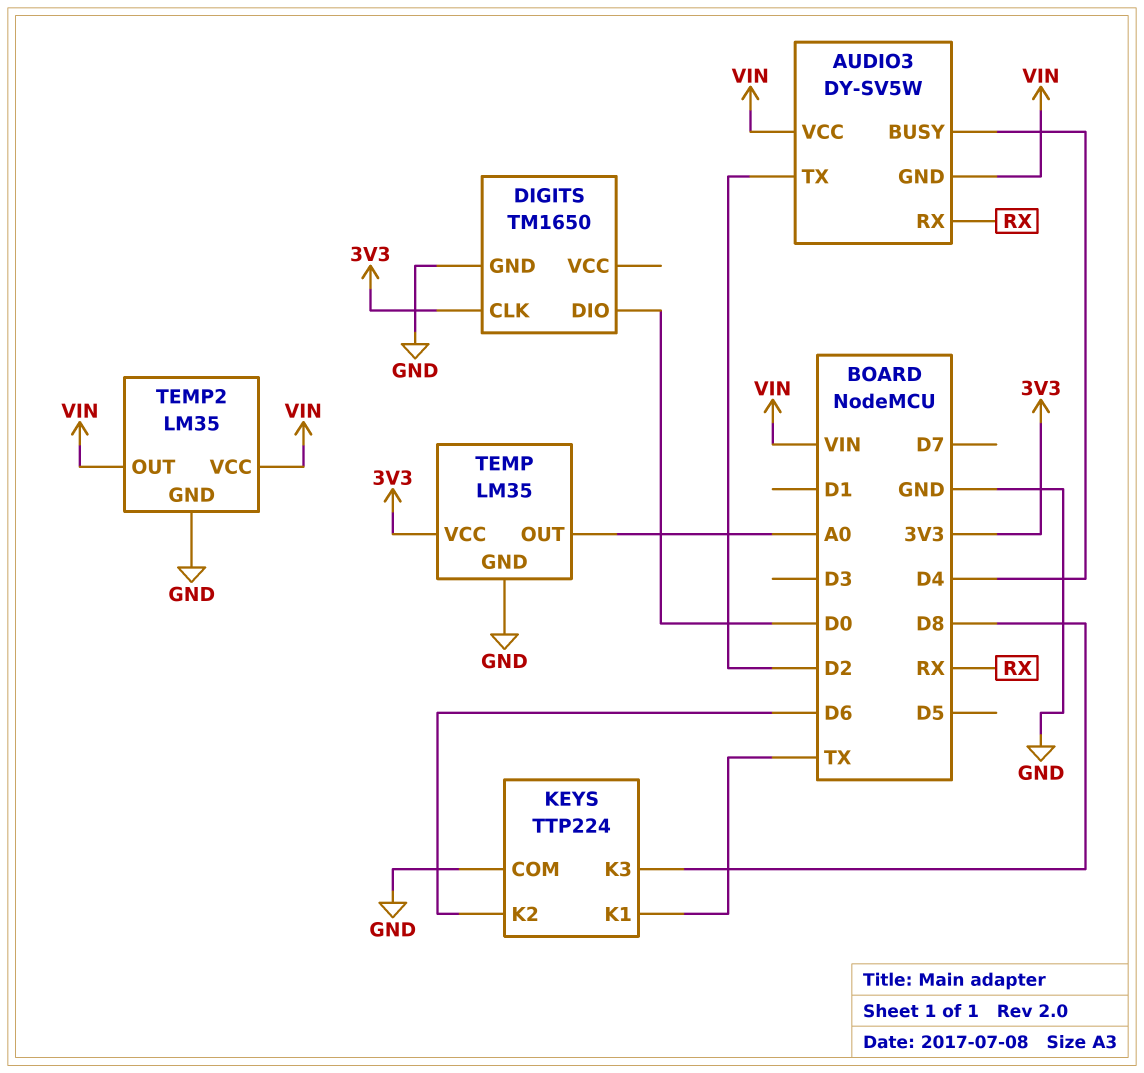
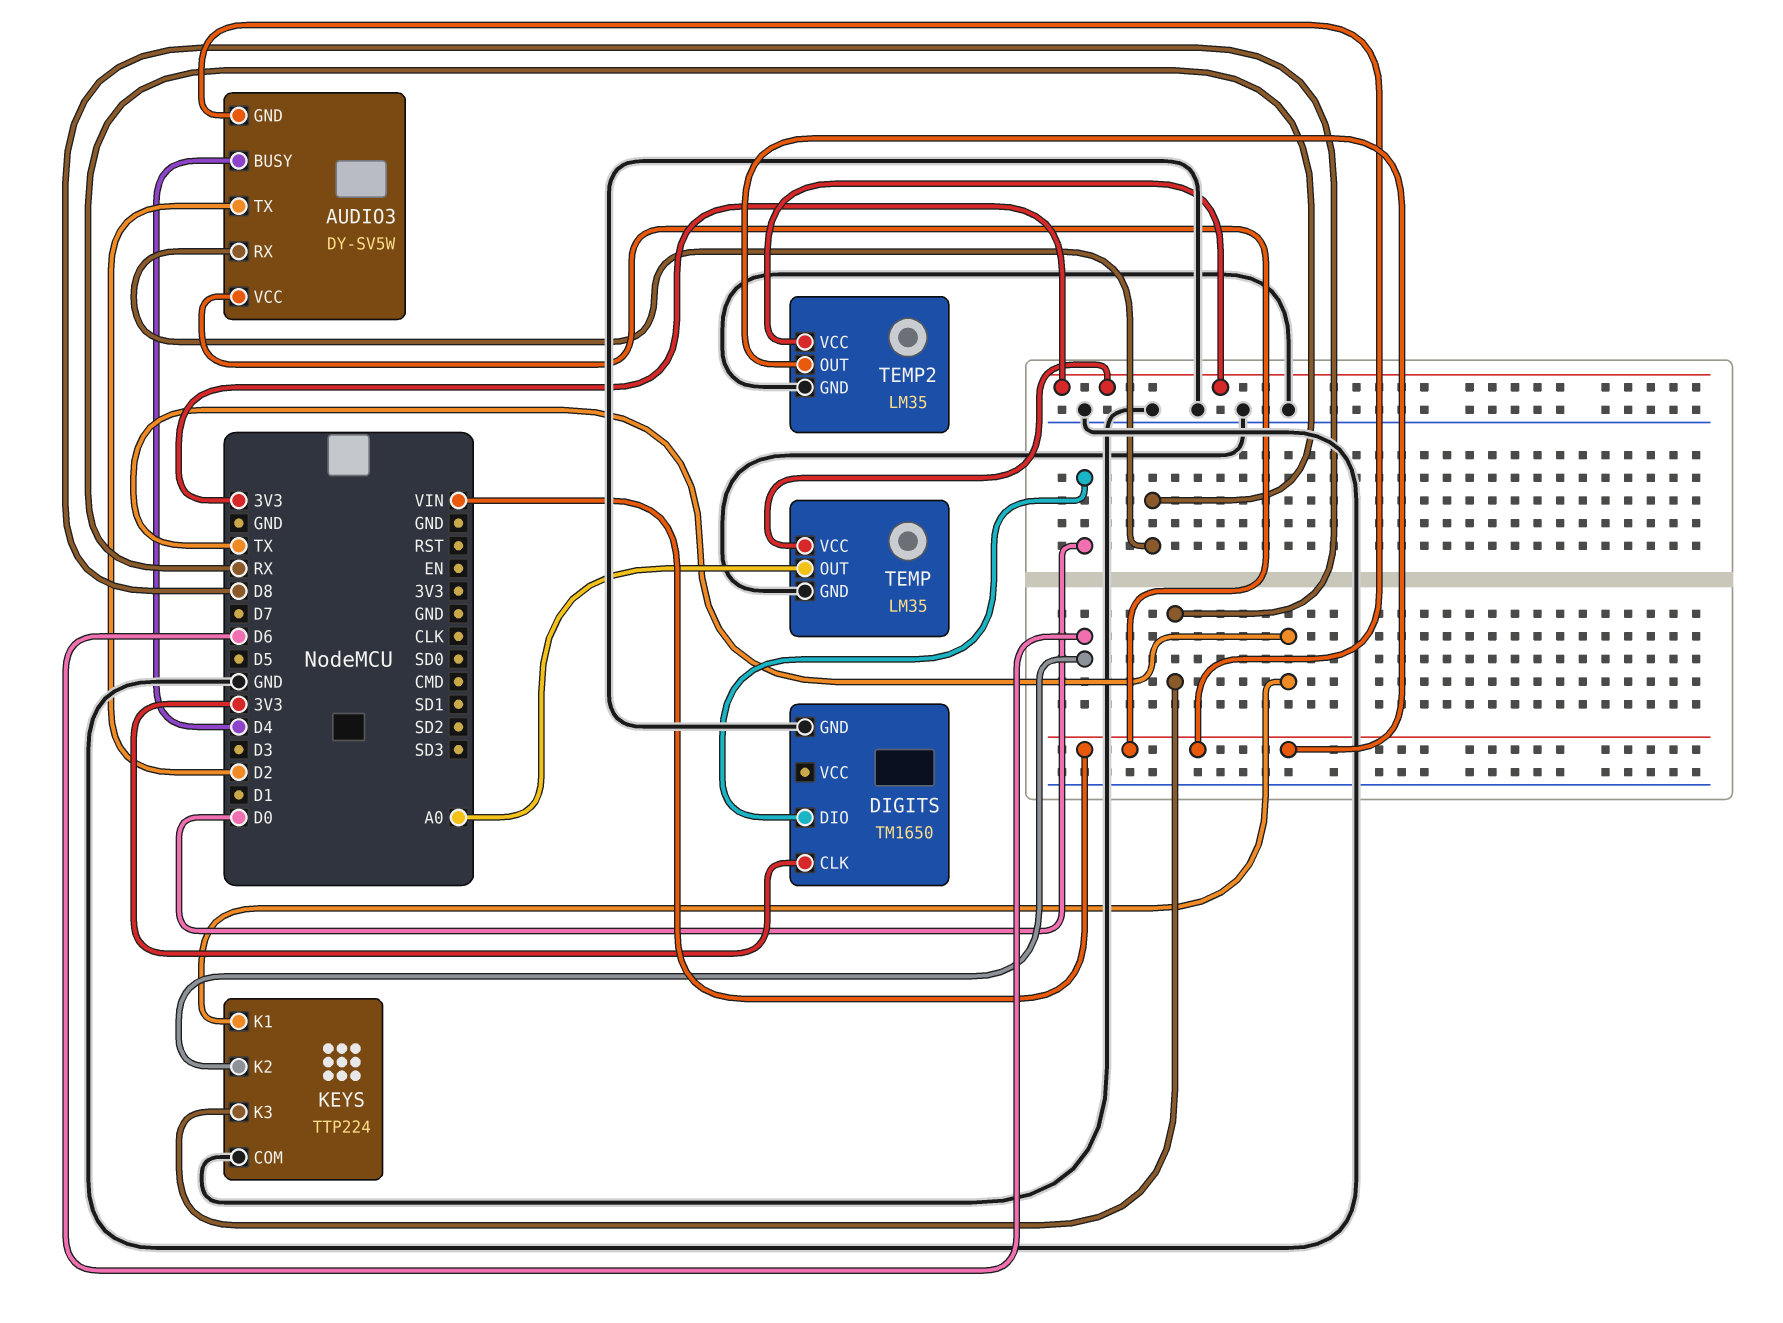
TEMP2 pin VCC: VIN -> 3V3

